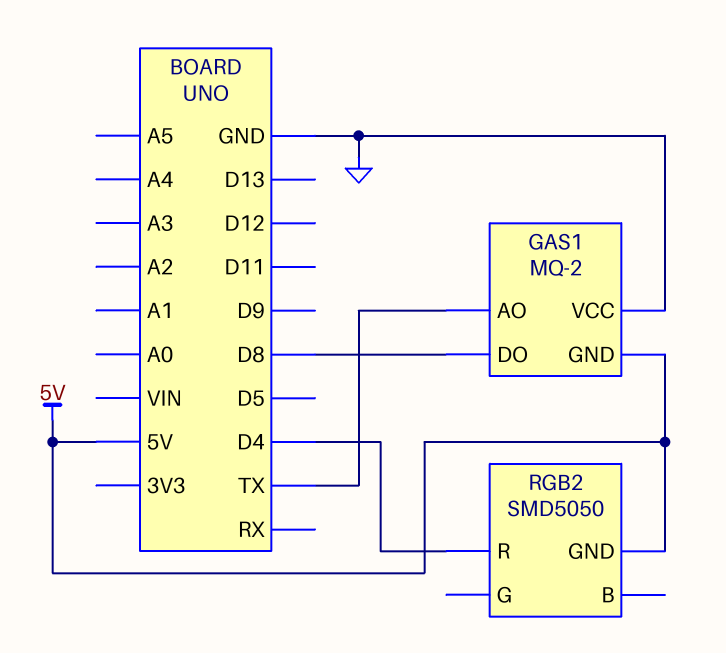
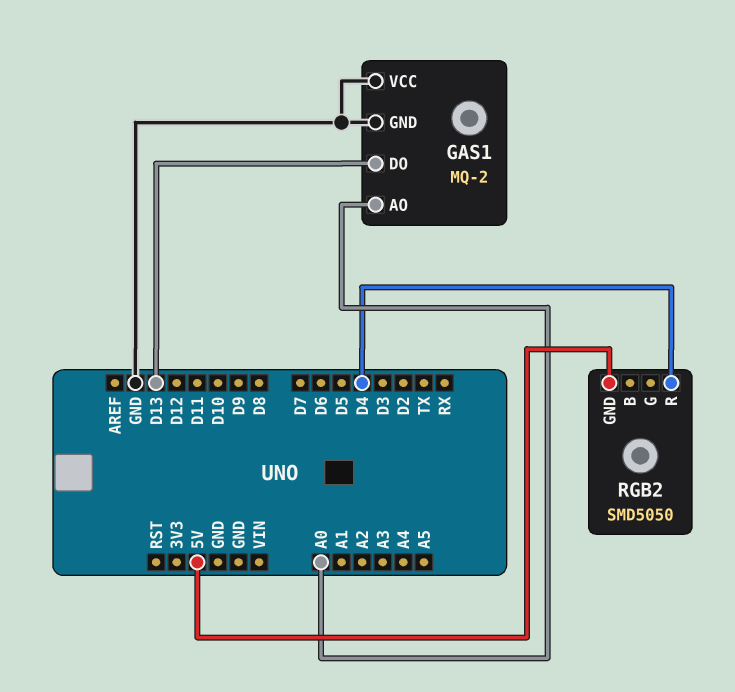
GAS1 pin AO: TX -> A0
GAS1 pin DO: D8 -> D13
GAS1 pin GND: 5V -> GND

